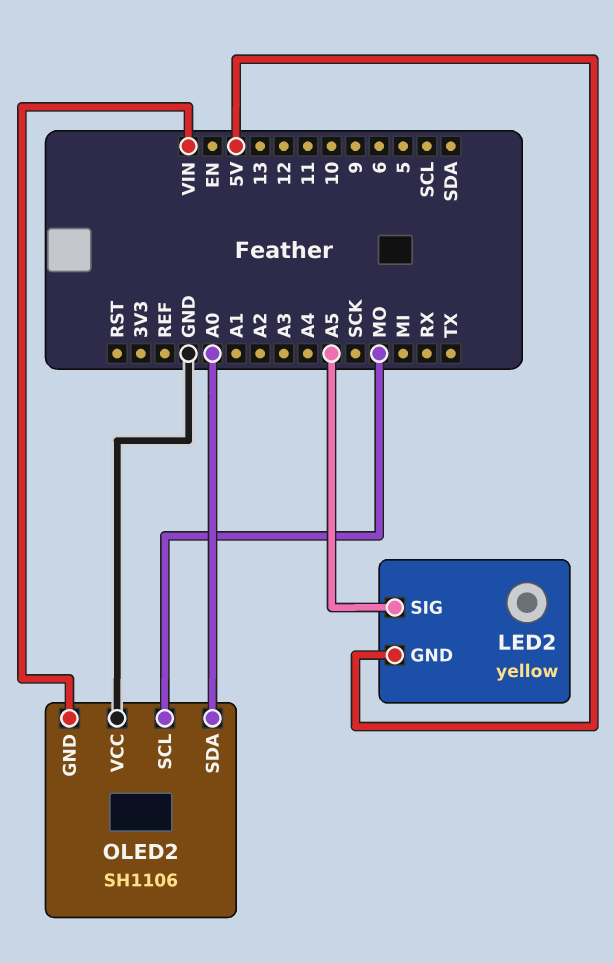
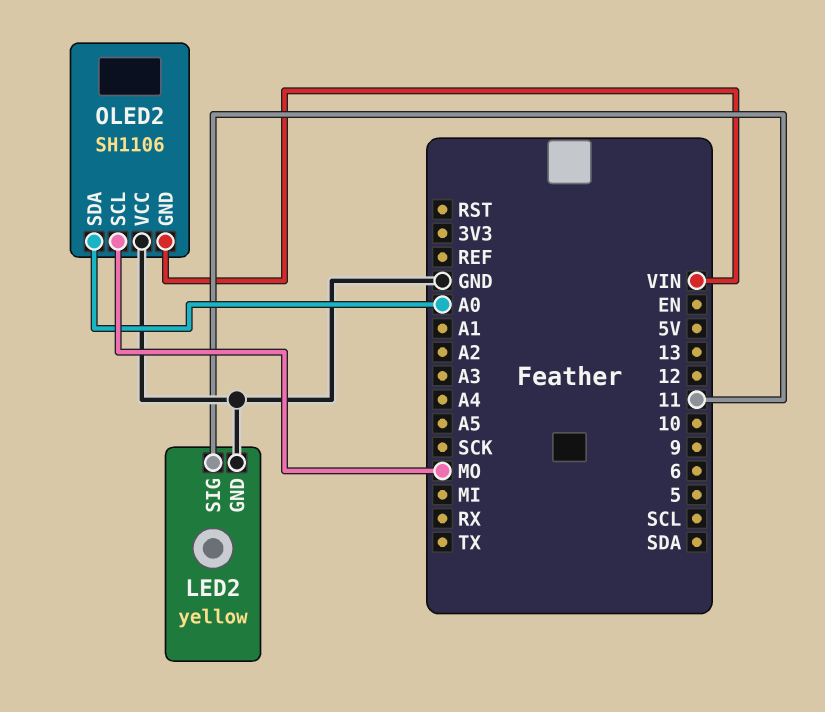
LED2 pin GND: 5V -> GND
LED2 pin SIG: A5 -> 11

